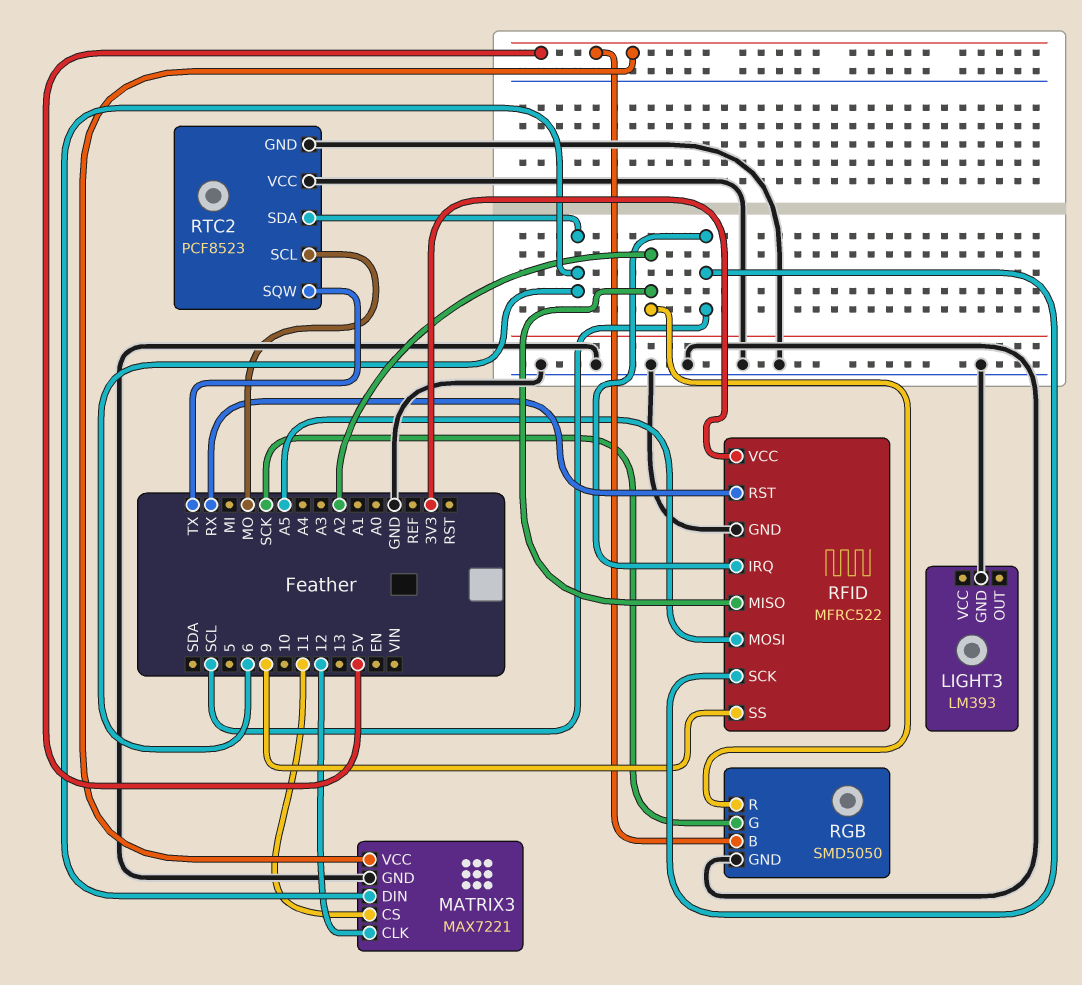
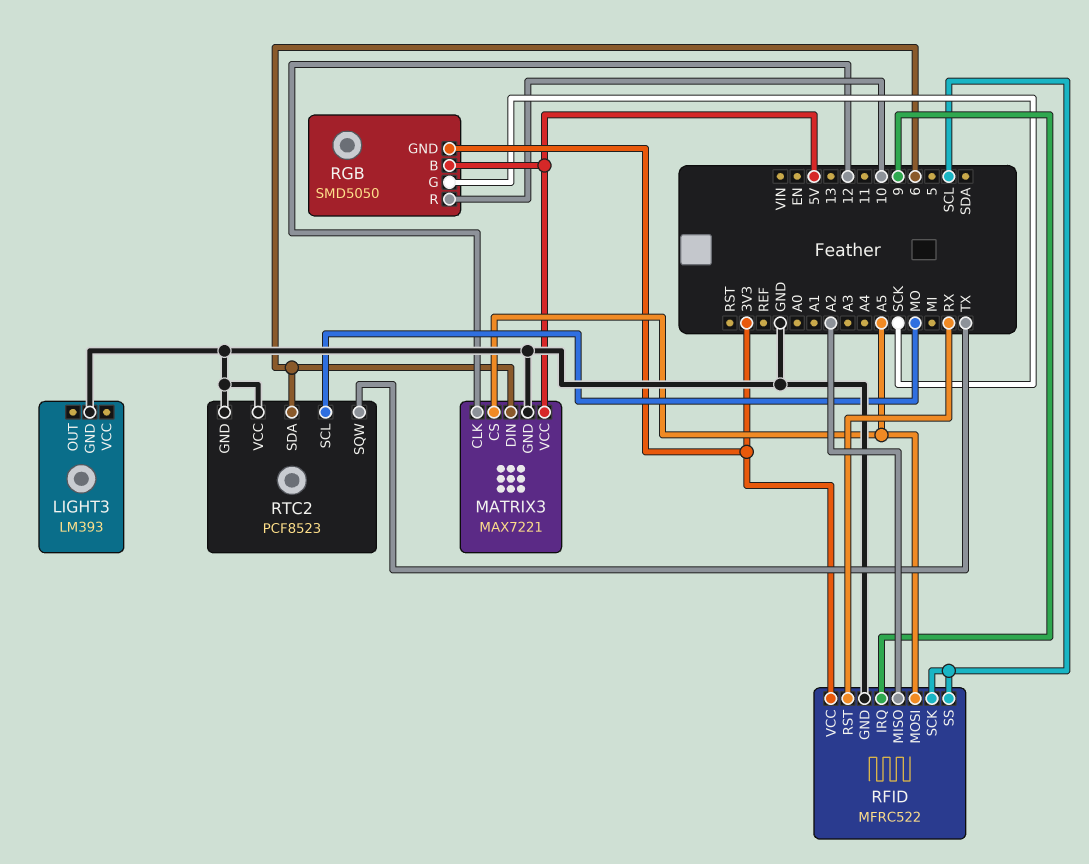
MATRIX3 pin CS: 11 -> A5
RFID pin IRQ: SCL -> 9
RFID pin SS: 9 -> SCL
RGB pin GND: GND -> 3V3
RGB pin R: A2 -> 10

